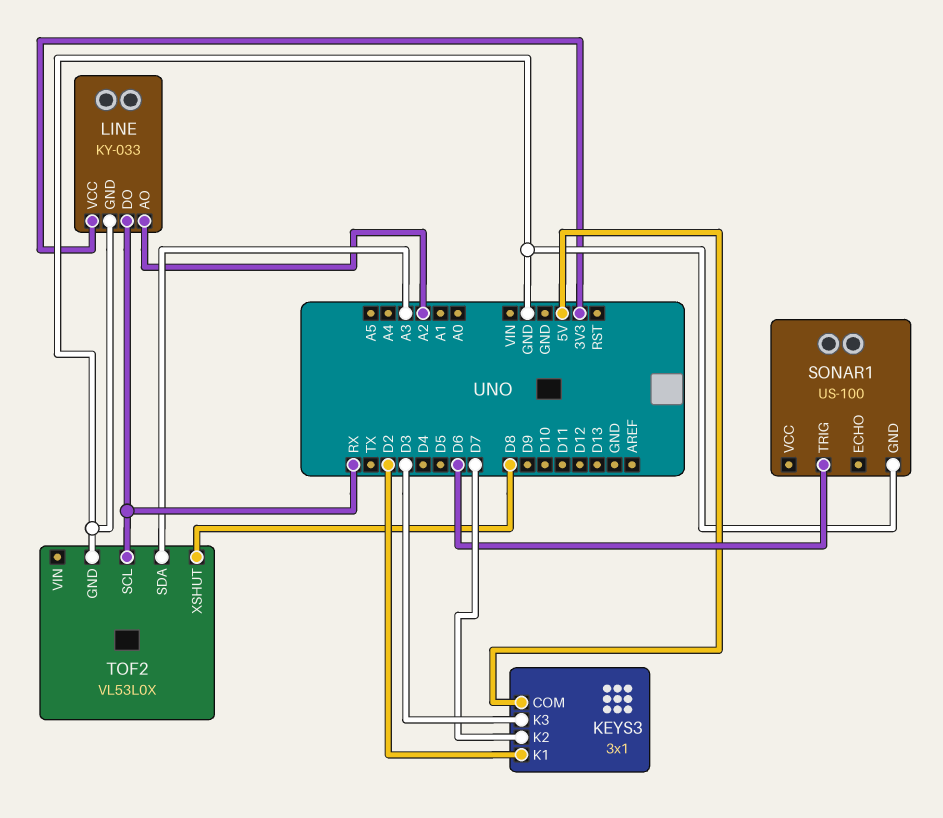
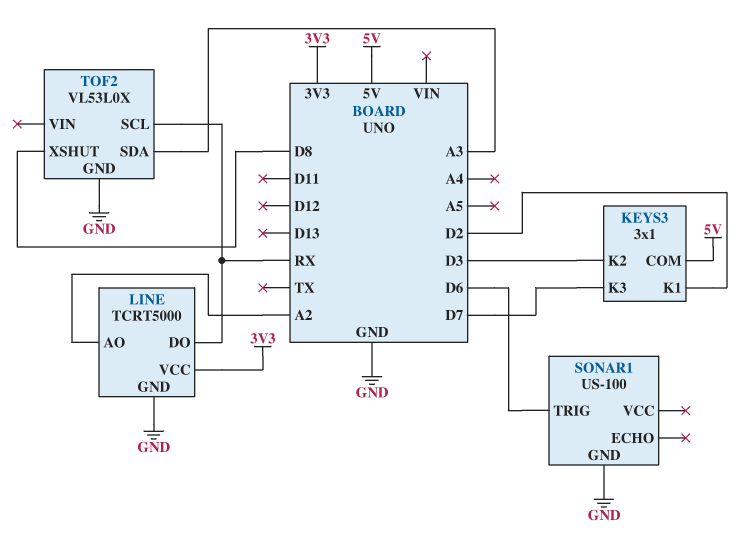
KEYS3 pin K2: D7 -> D3
KEYS3 pin K3: D3 -> D7
LINE: KY-033 -> TCRT5000

